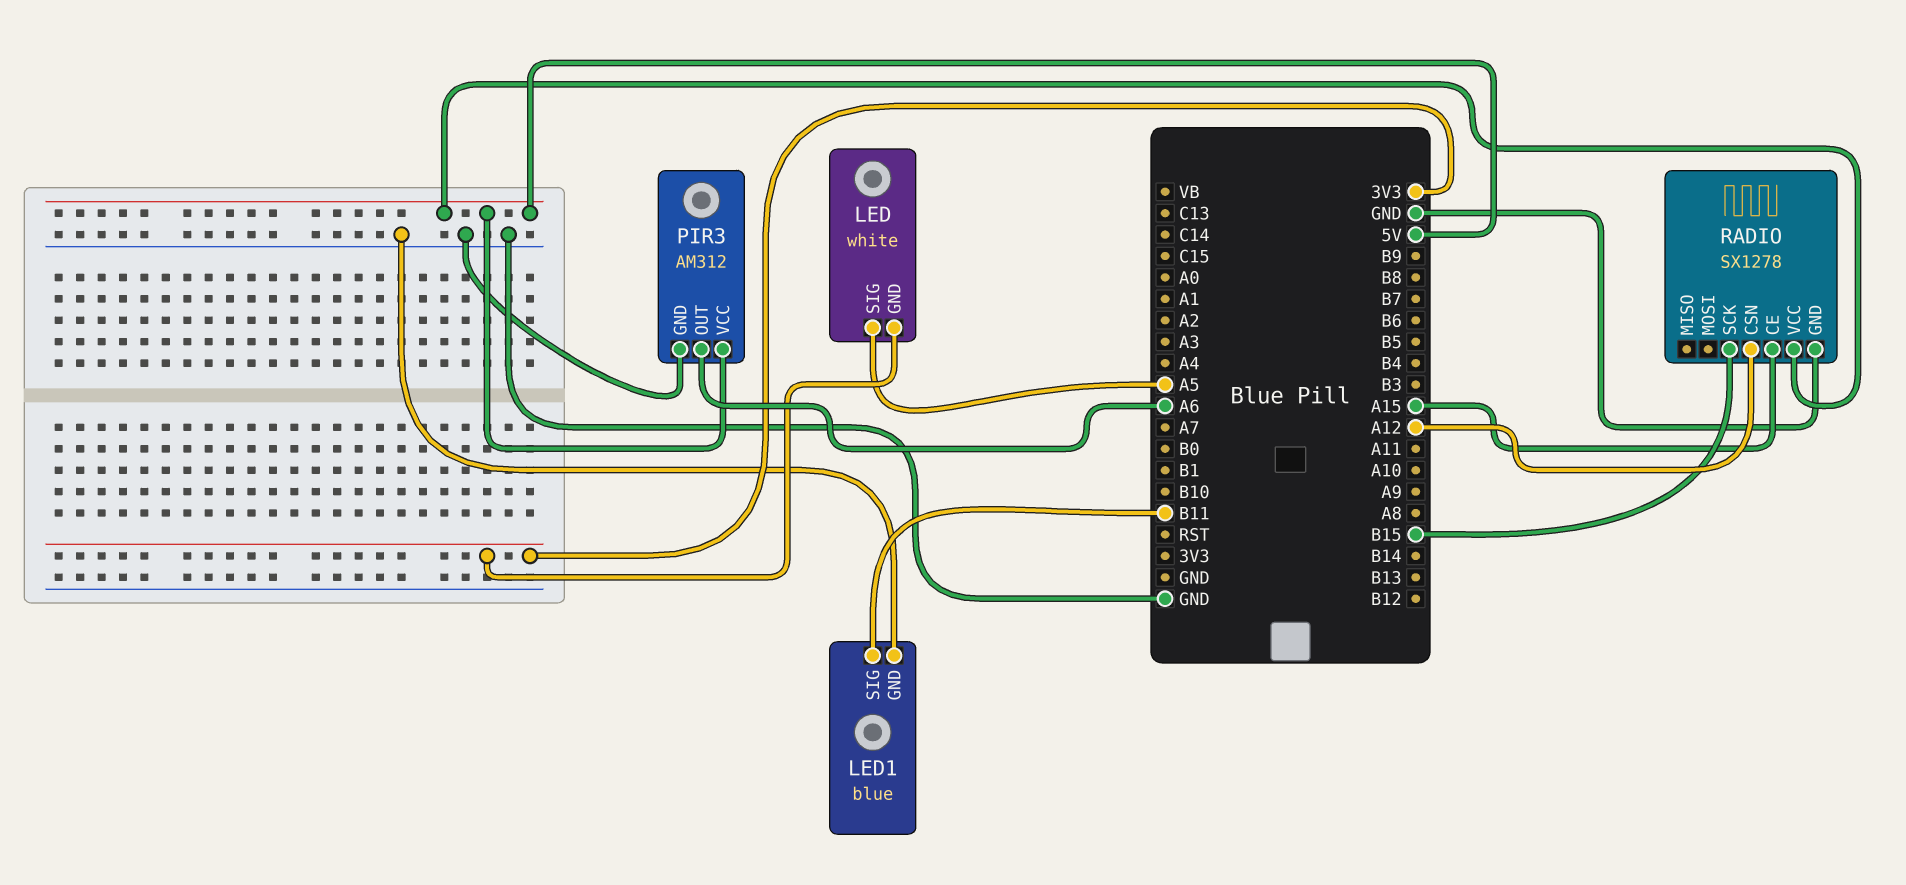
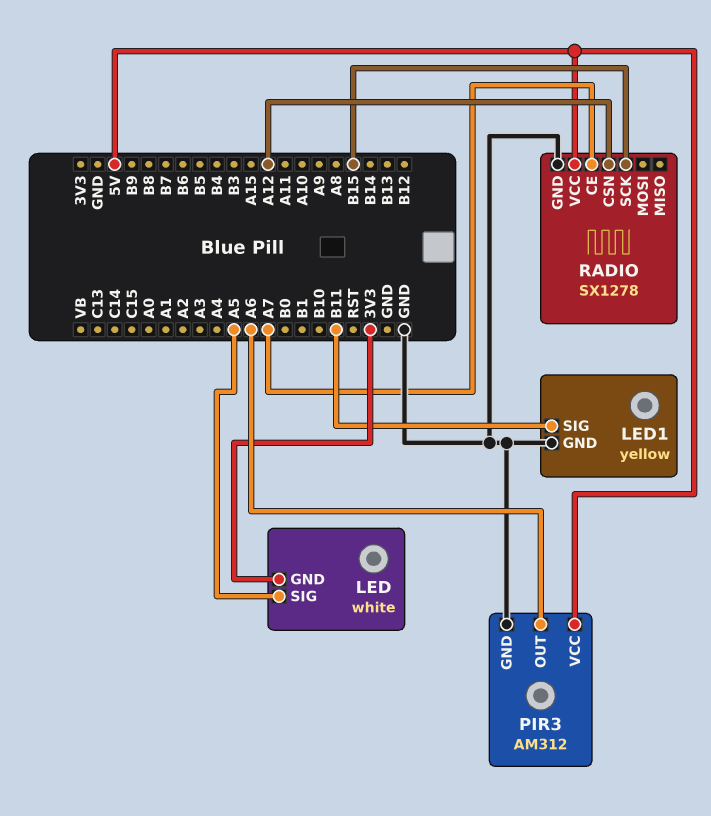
LED1: blue -> yellow
RADIO pin CE: A15 -> A7

